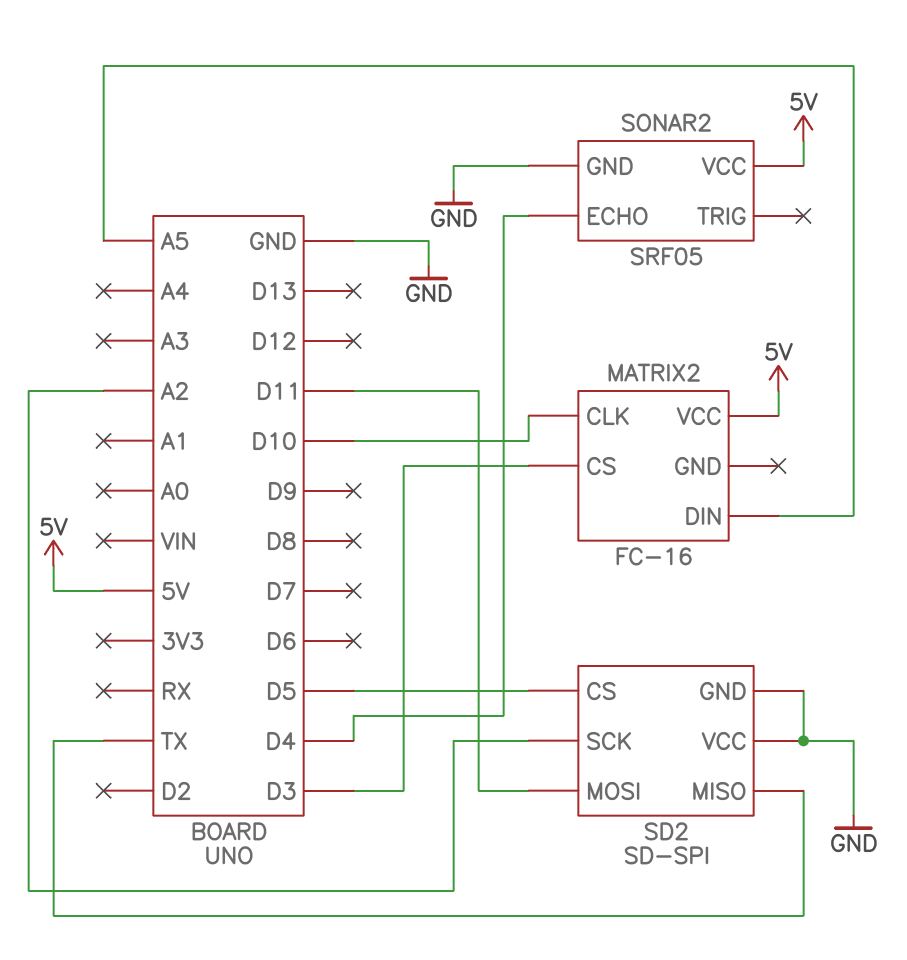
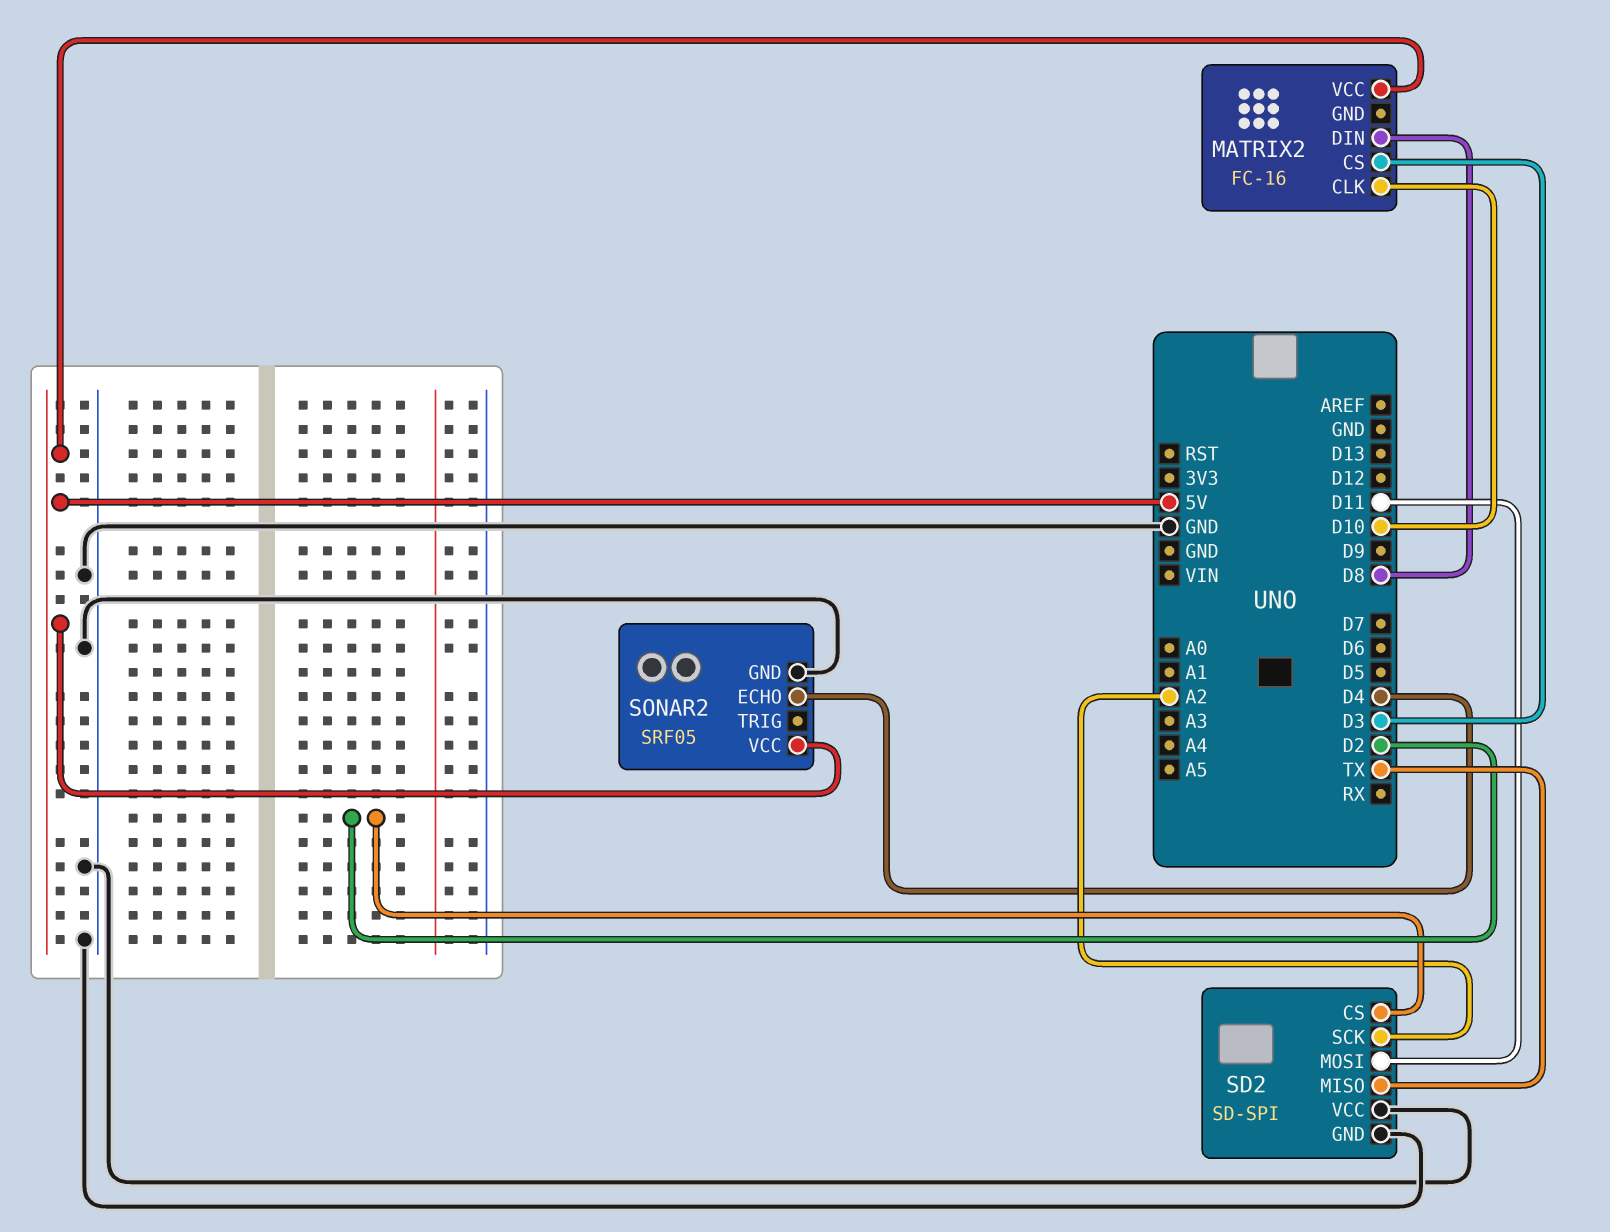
MATRIX2 pin DIN: A5 -> D8
SD2 pin CS: D5 -> D2

